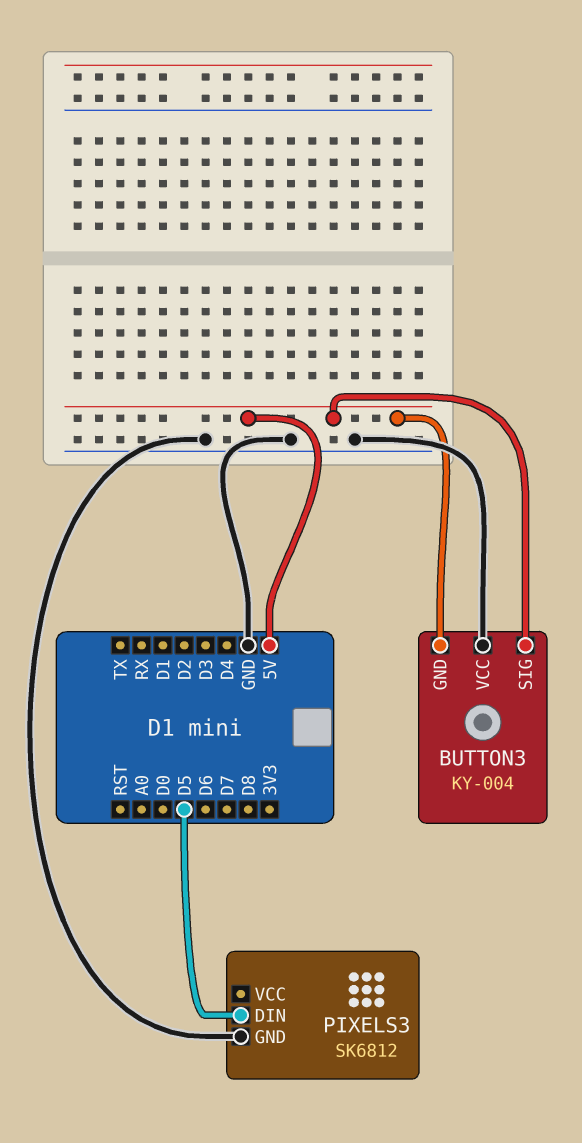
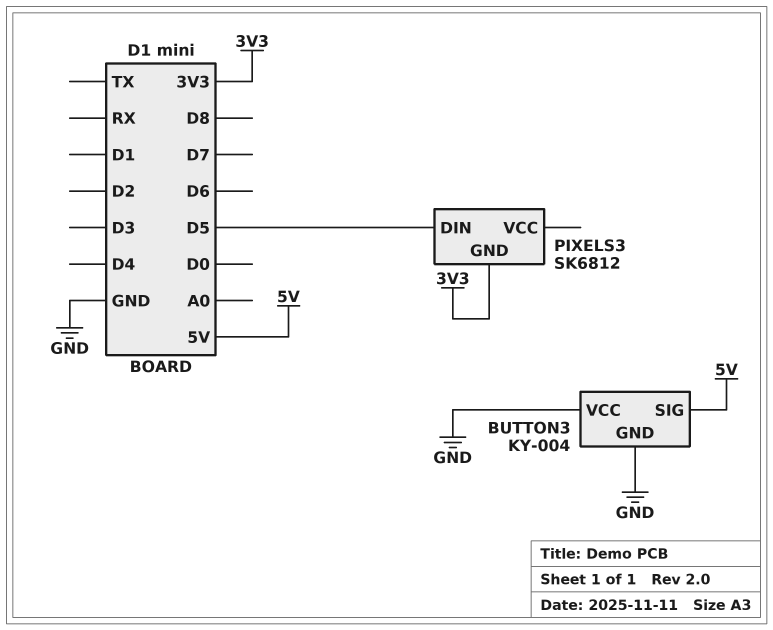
BUTTON3 pin GND: 5V -> GND
PIXELS3 pin GND: GND -> 3V3

